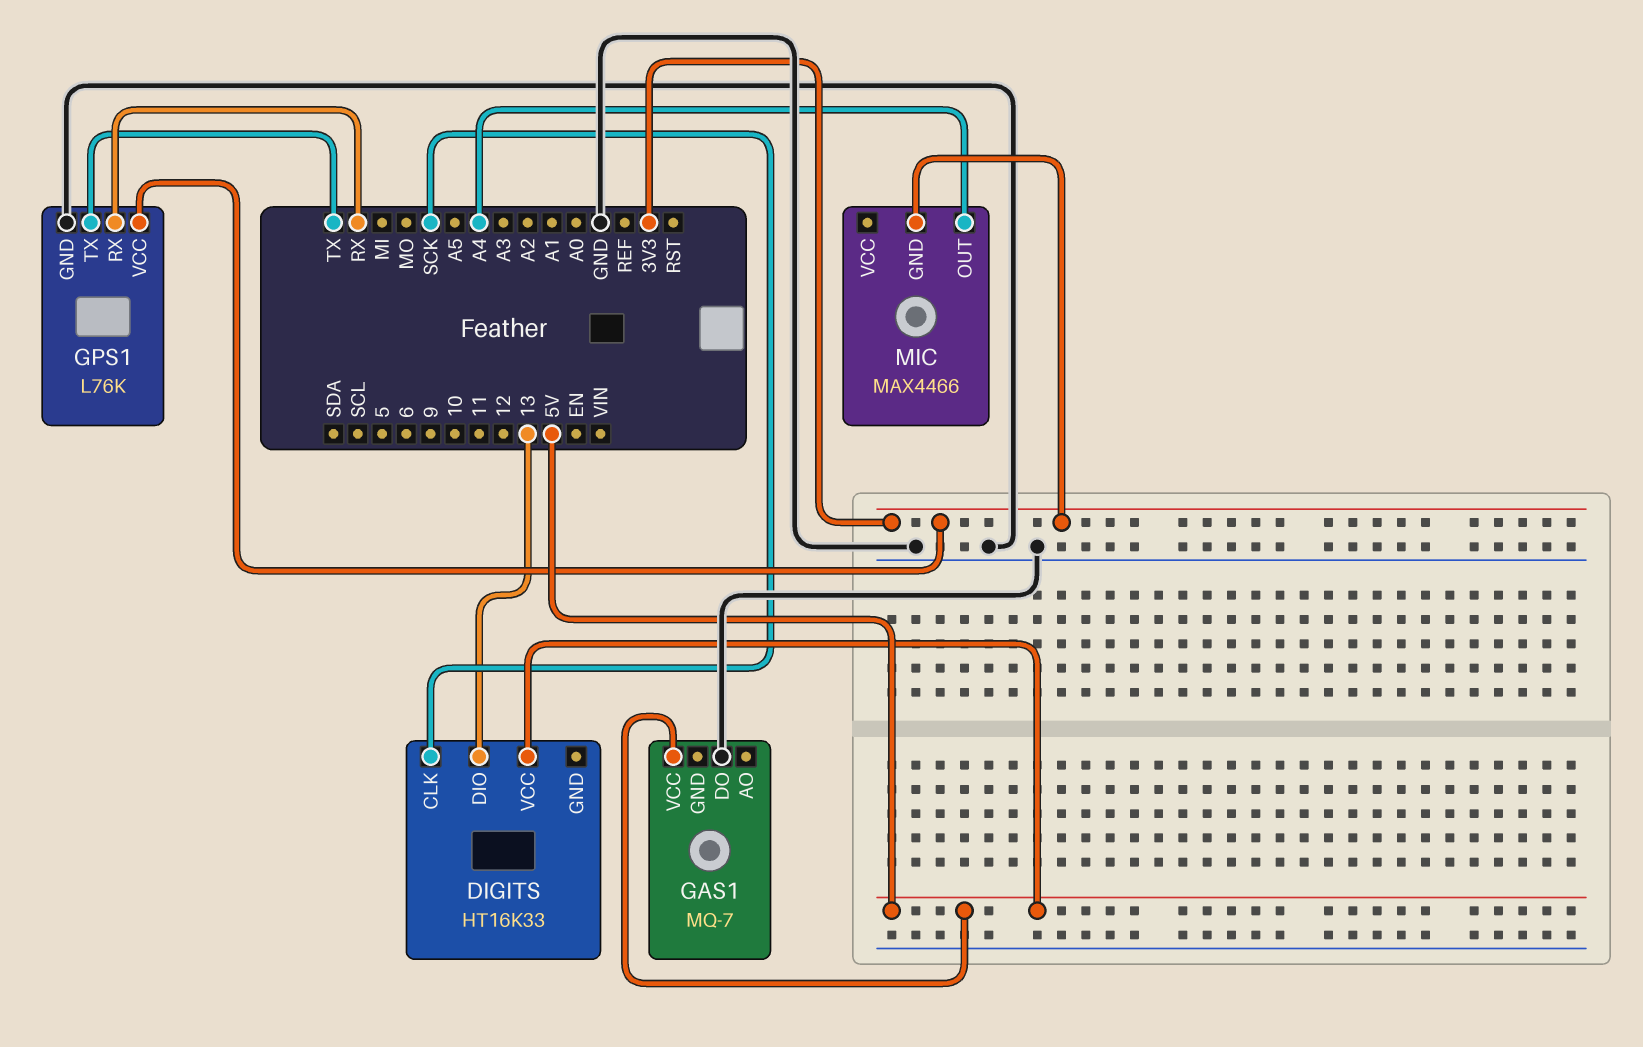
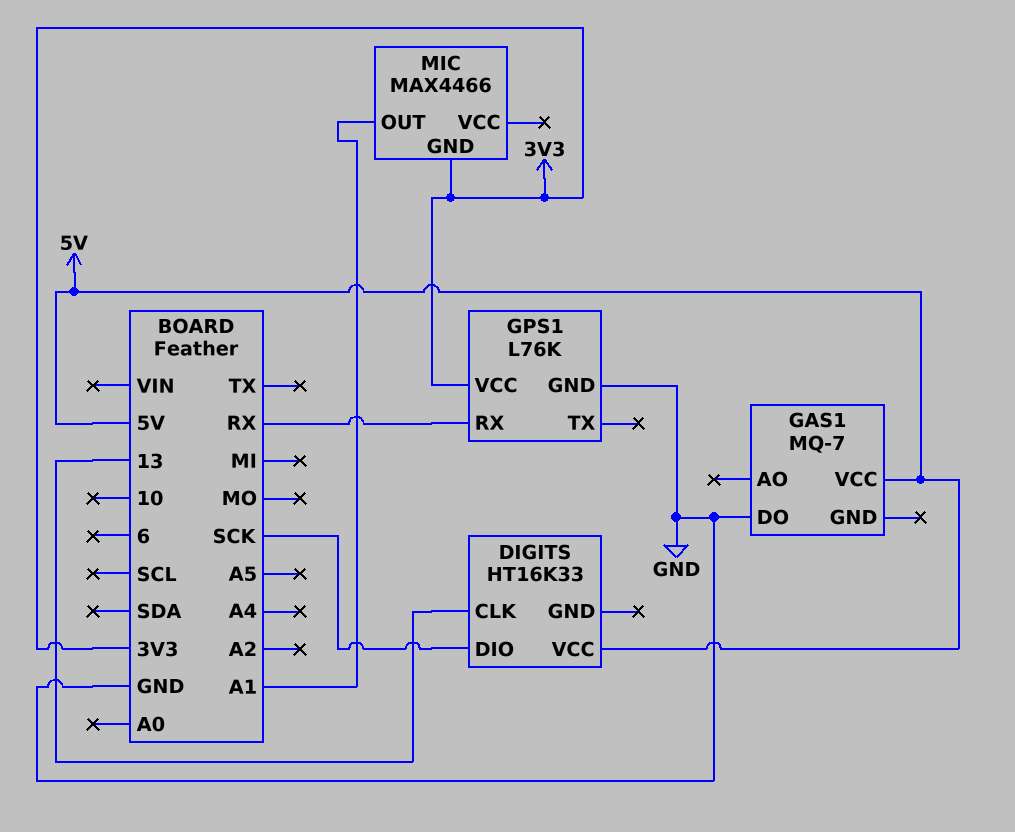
DIGITS pin CLK: SCK -> 13
DIGITS pin DIO: 13 -> SCK
GPS1 pin TX: TX -> none
MIC pin OUT: A4 -> A1

